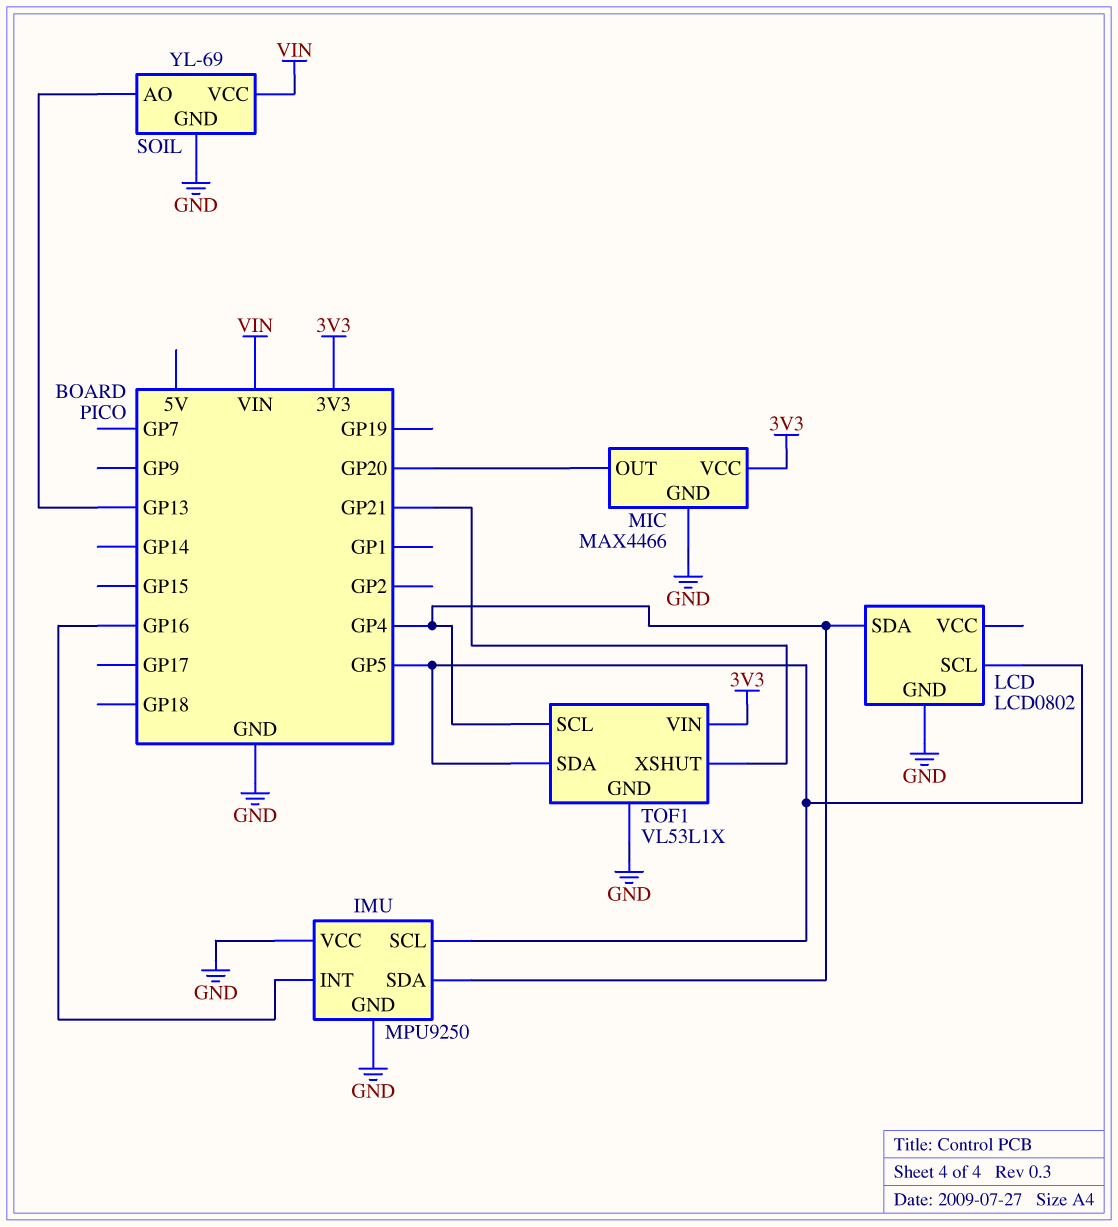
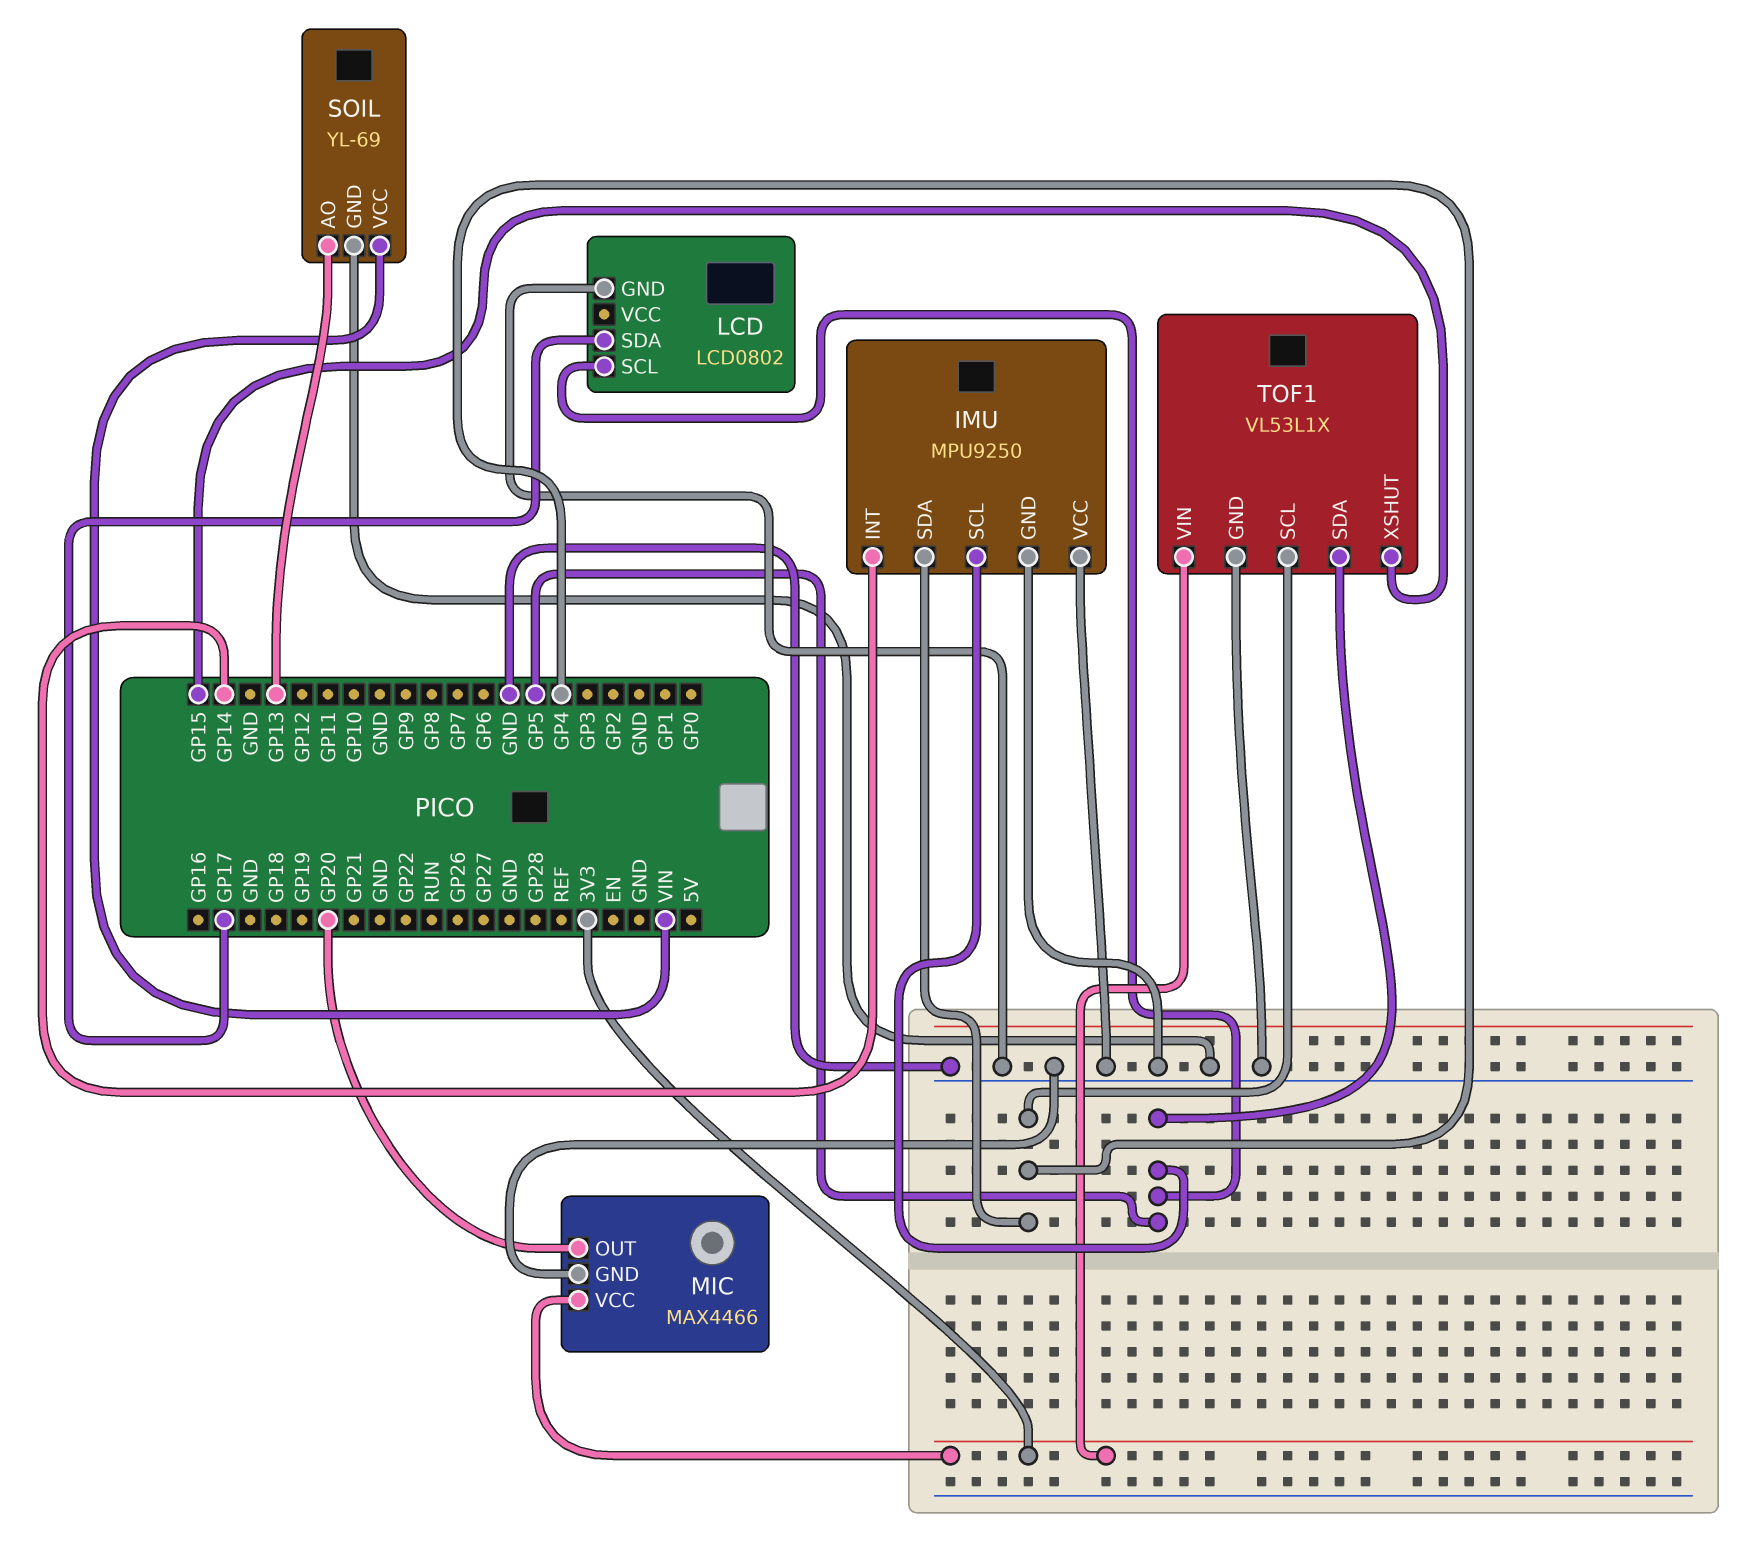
IMU pin INT: GP16 -> GP14
LCD pin SDA: GP4 -> GP17
TOF1 pin XSHUT: GP21 -> GP15

